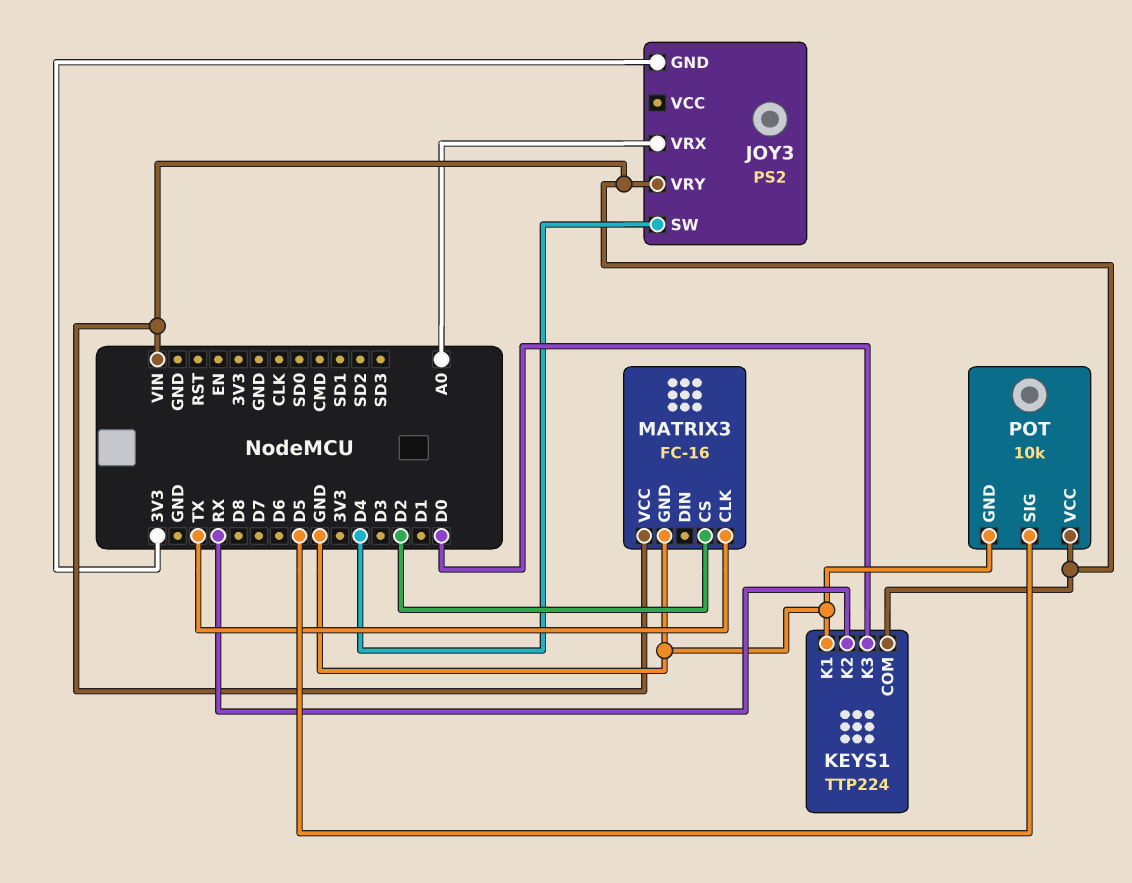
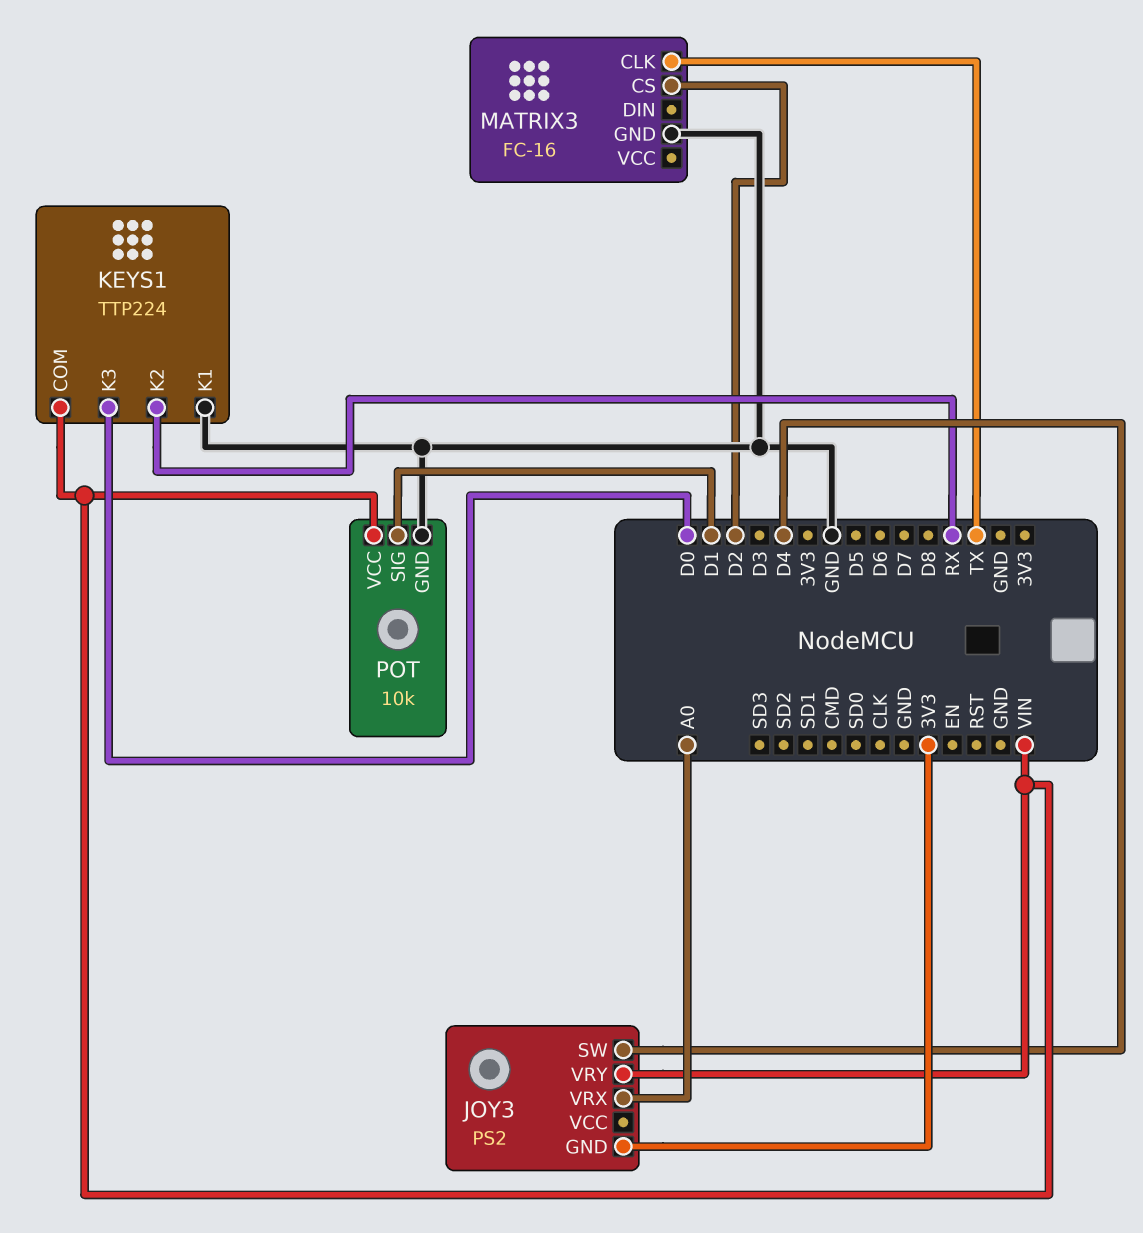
MATRIX3 pin VCC: VIN -> none
POT pin SIG: D5 -> D1

